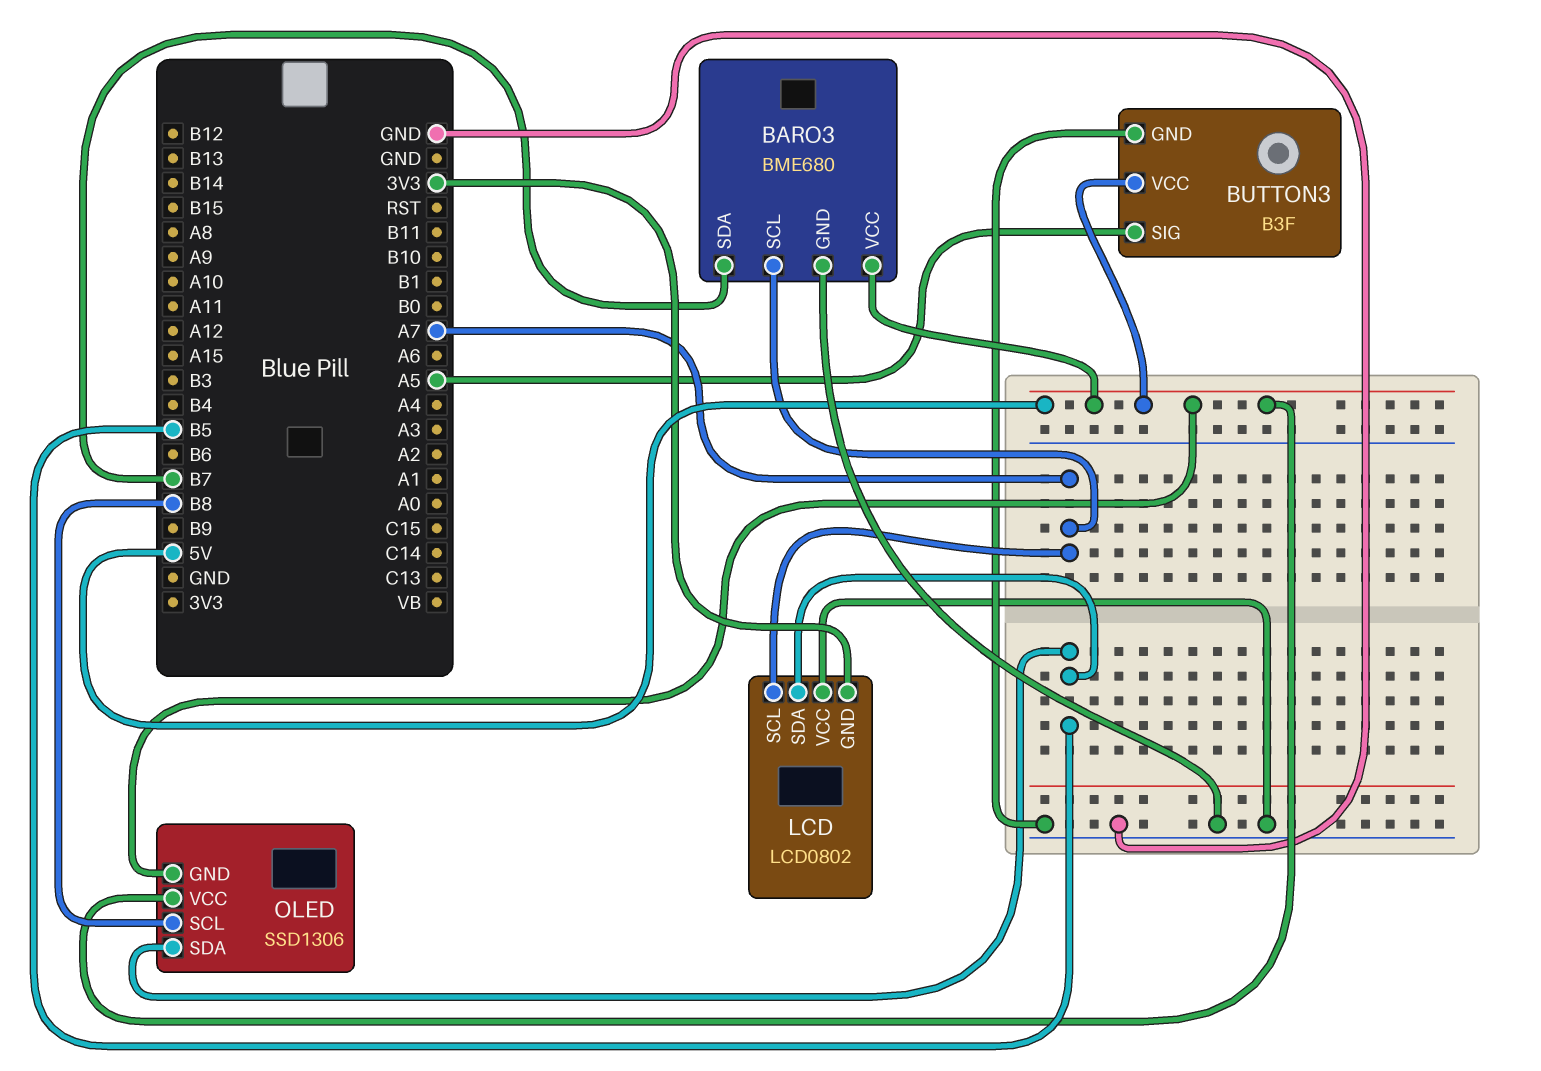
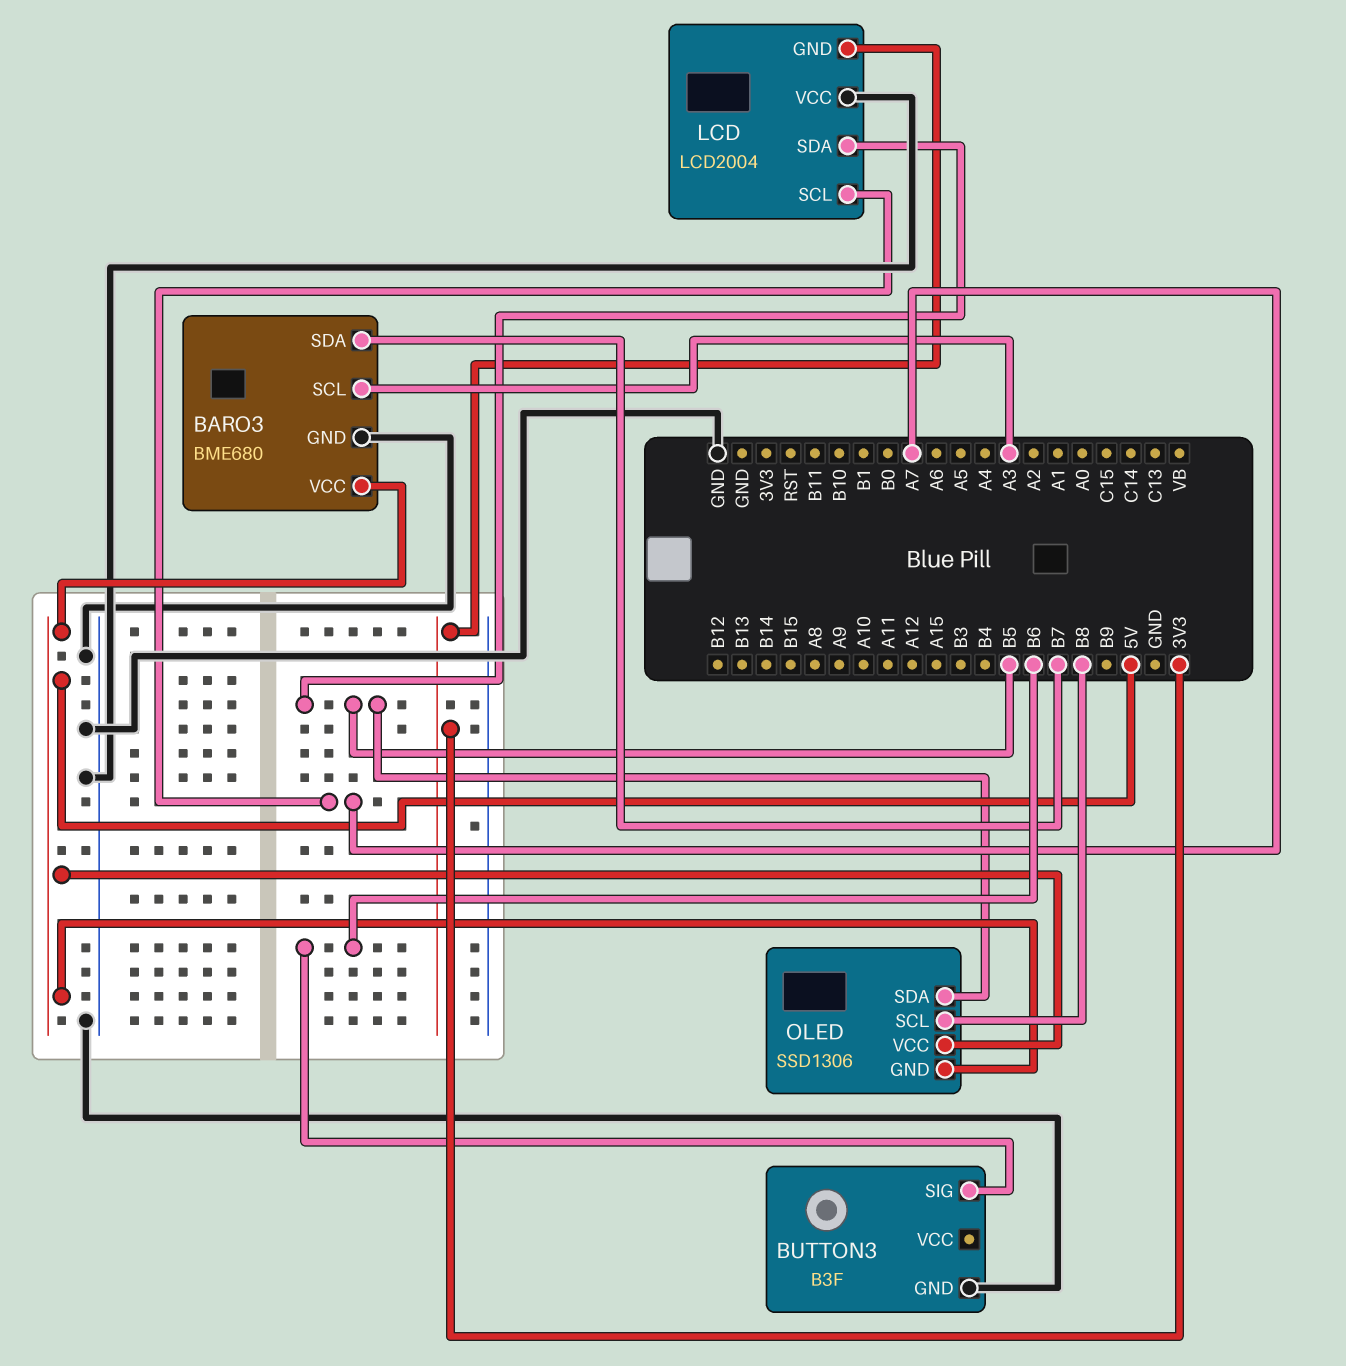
BARO3 pin SCL: A7 -> A3
BUTTON3 pin SIG: A5 -> B6
BUTTON3 pin VCC: 5V -> none
LCD: LCD0802 -> LCD2004

